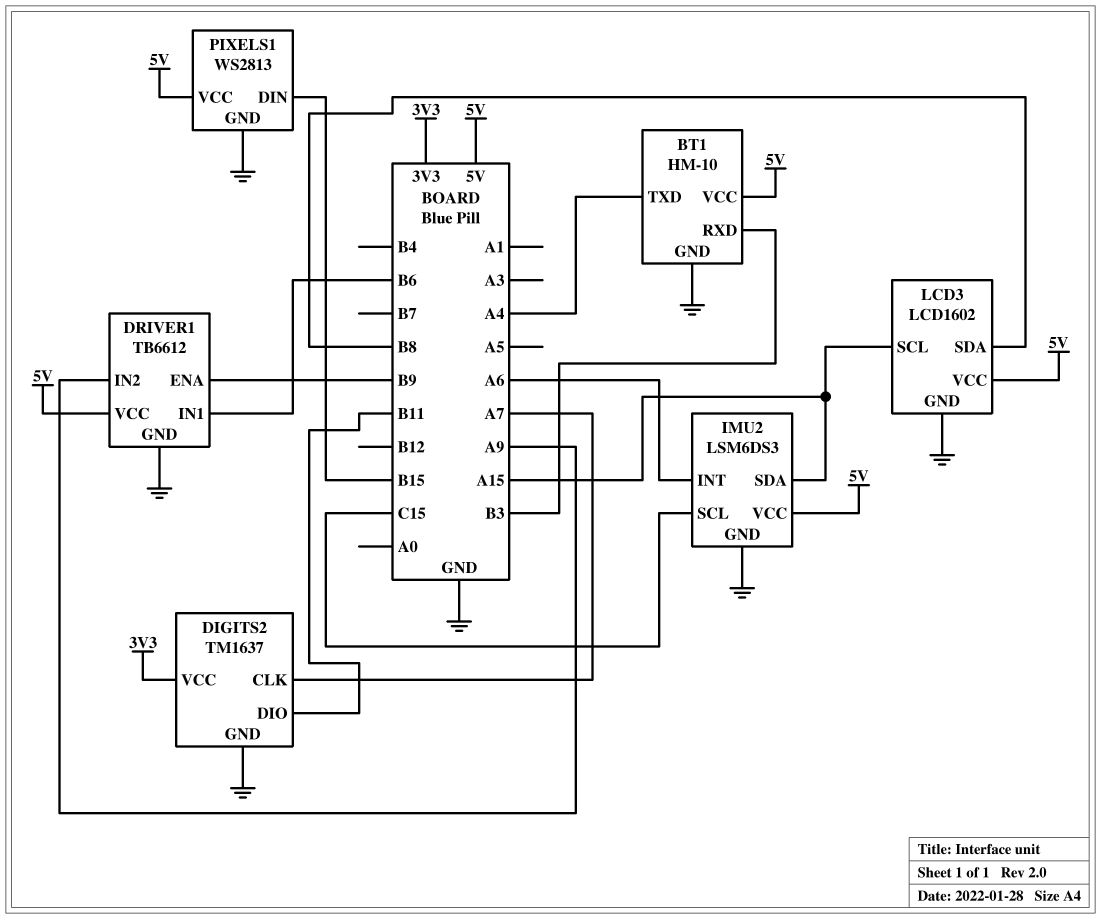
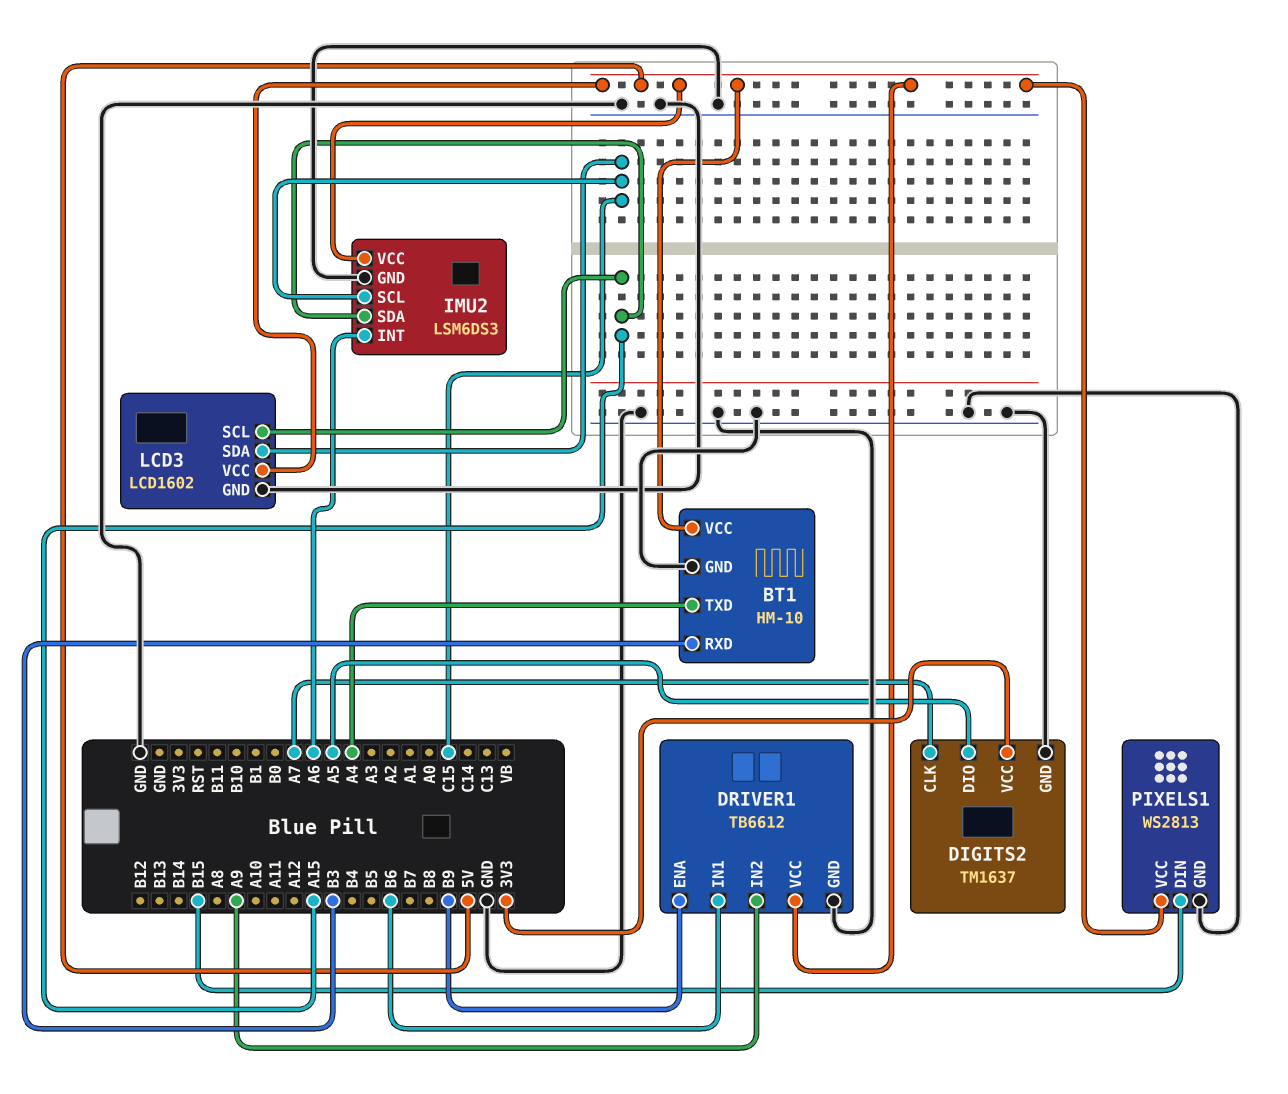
DIGITS2 pin DIO: B11 -> A5
LCD3 pin SDA: B8 -> C15

